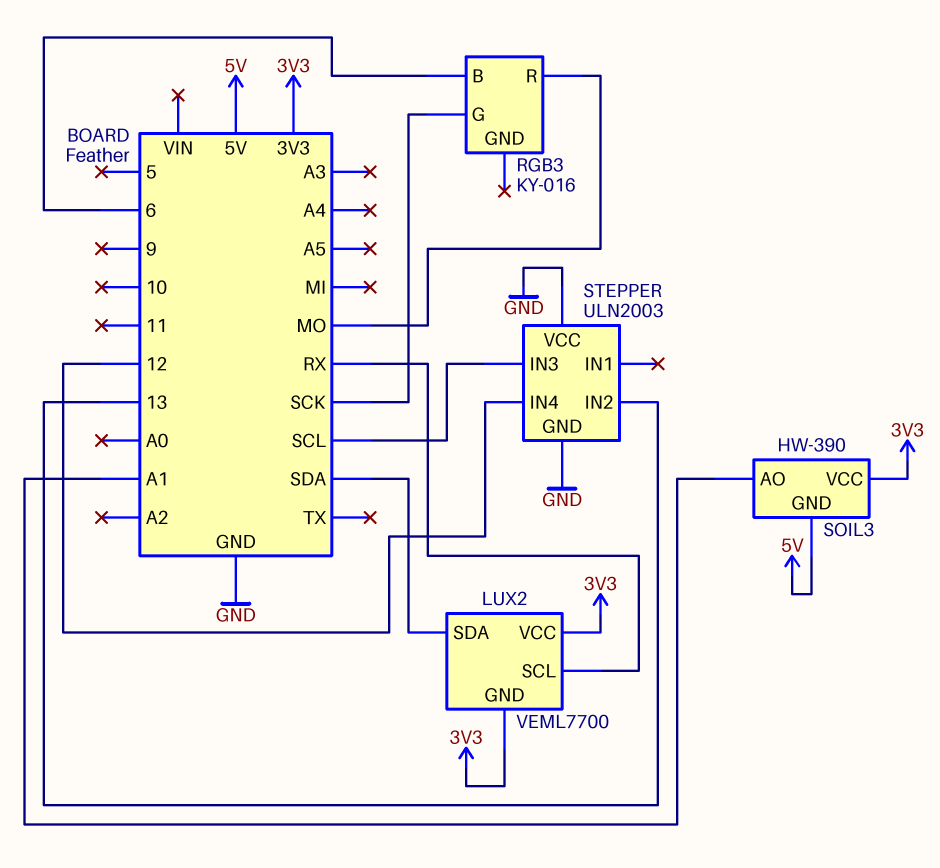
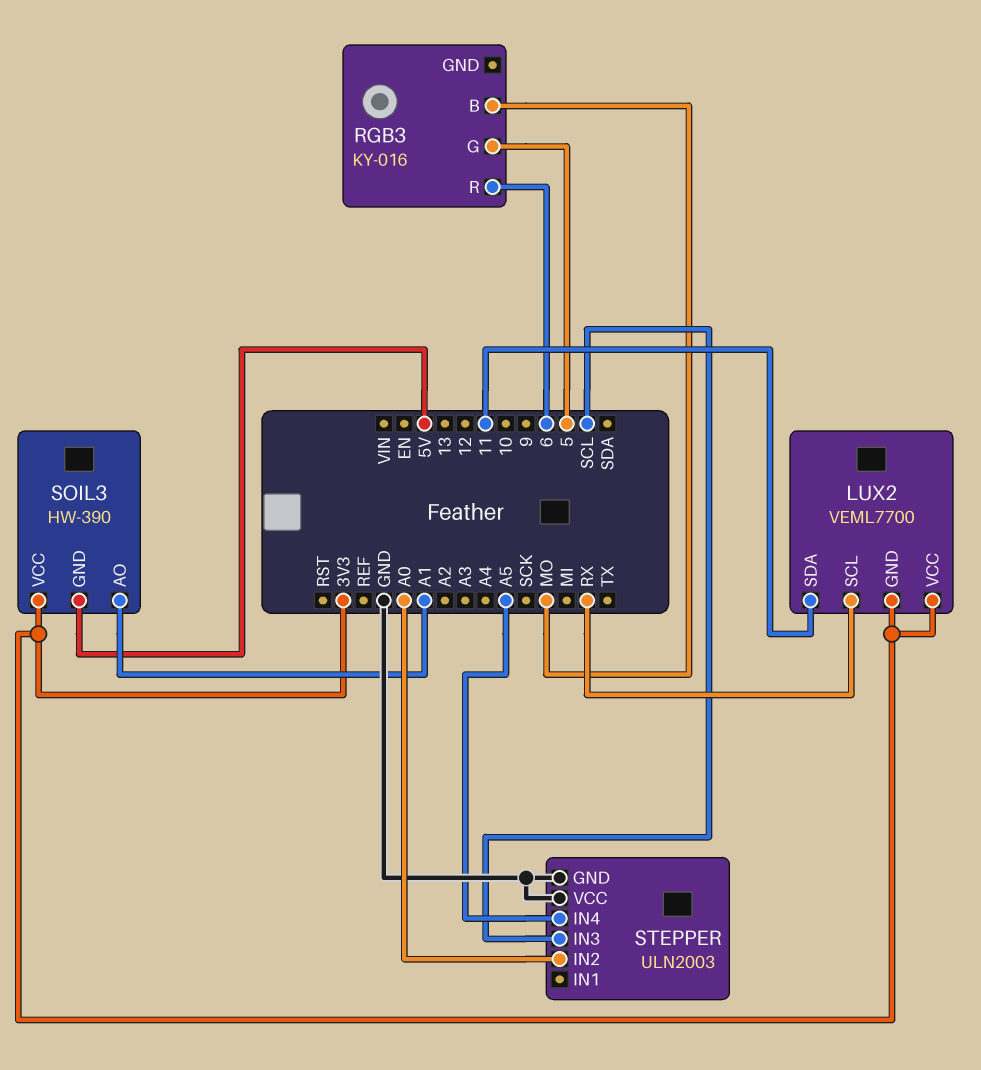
LUX2 pin SDA: SDA -> 11
RGB3 pin B: 6 -> MO
RGB3 pin G: SCK -> 5
RGB3 pin R: MO -> 6
STEPPER pin IN2: 13 -> A0
STEPPER pin IN4: 12 -> A5

